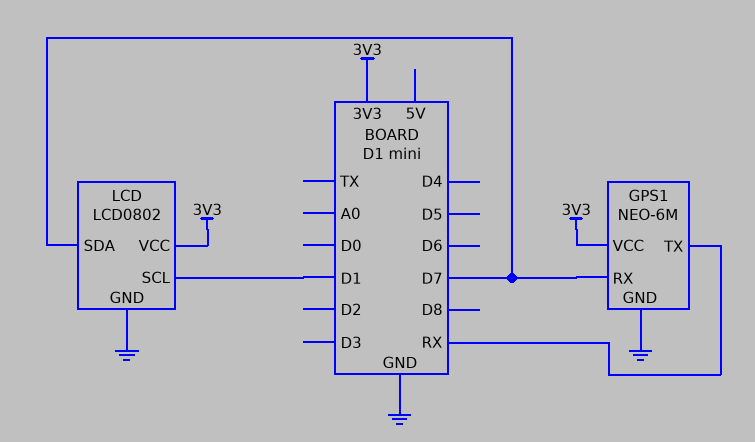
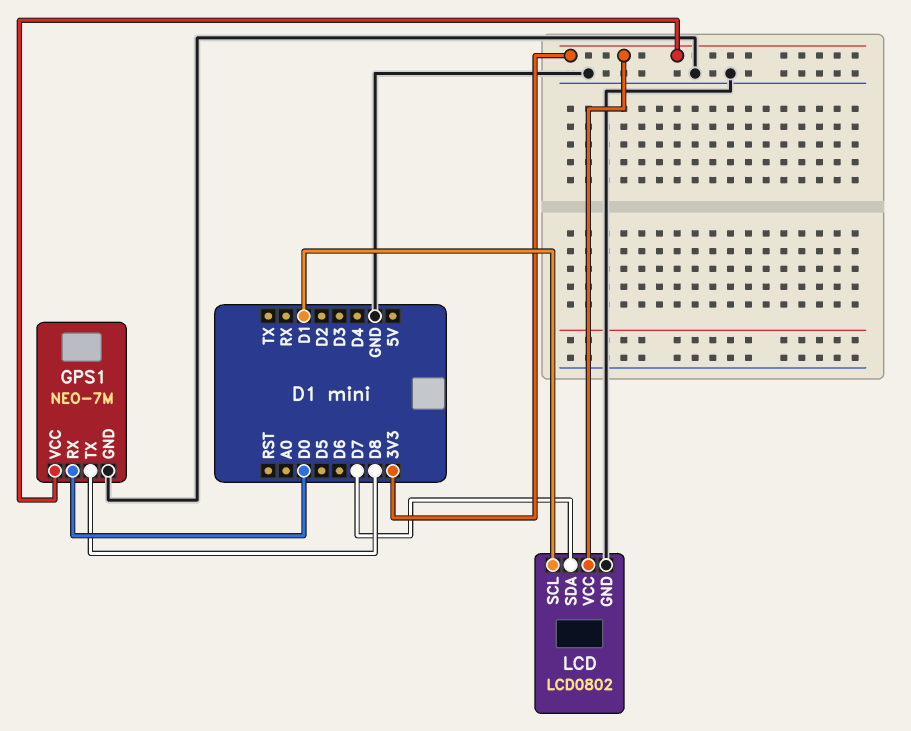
GPS1: NEO-6M -> NEO-7M
GPS1 pin RX: D7 -> D0
GPS1 pin TX: RX -> D8

